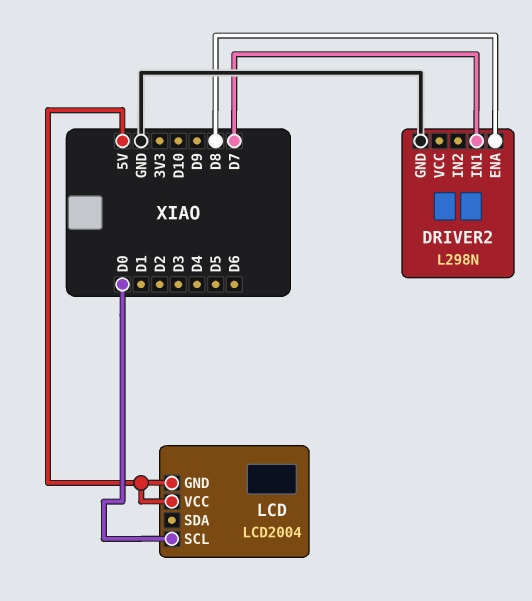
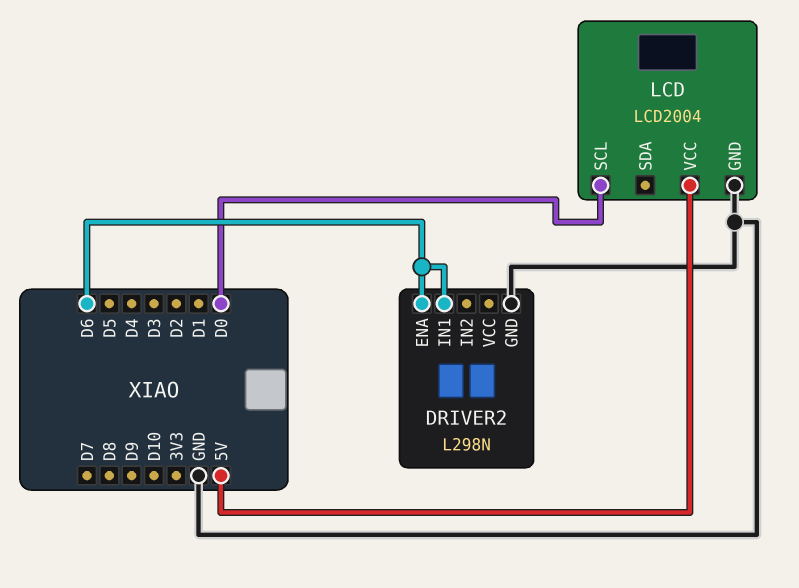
DRIVER2 pin ENA: D8 -> D6
DRIVER2 pin IN1: D7 -> D6
LCD pin GND: 5V -> GND

